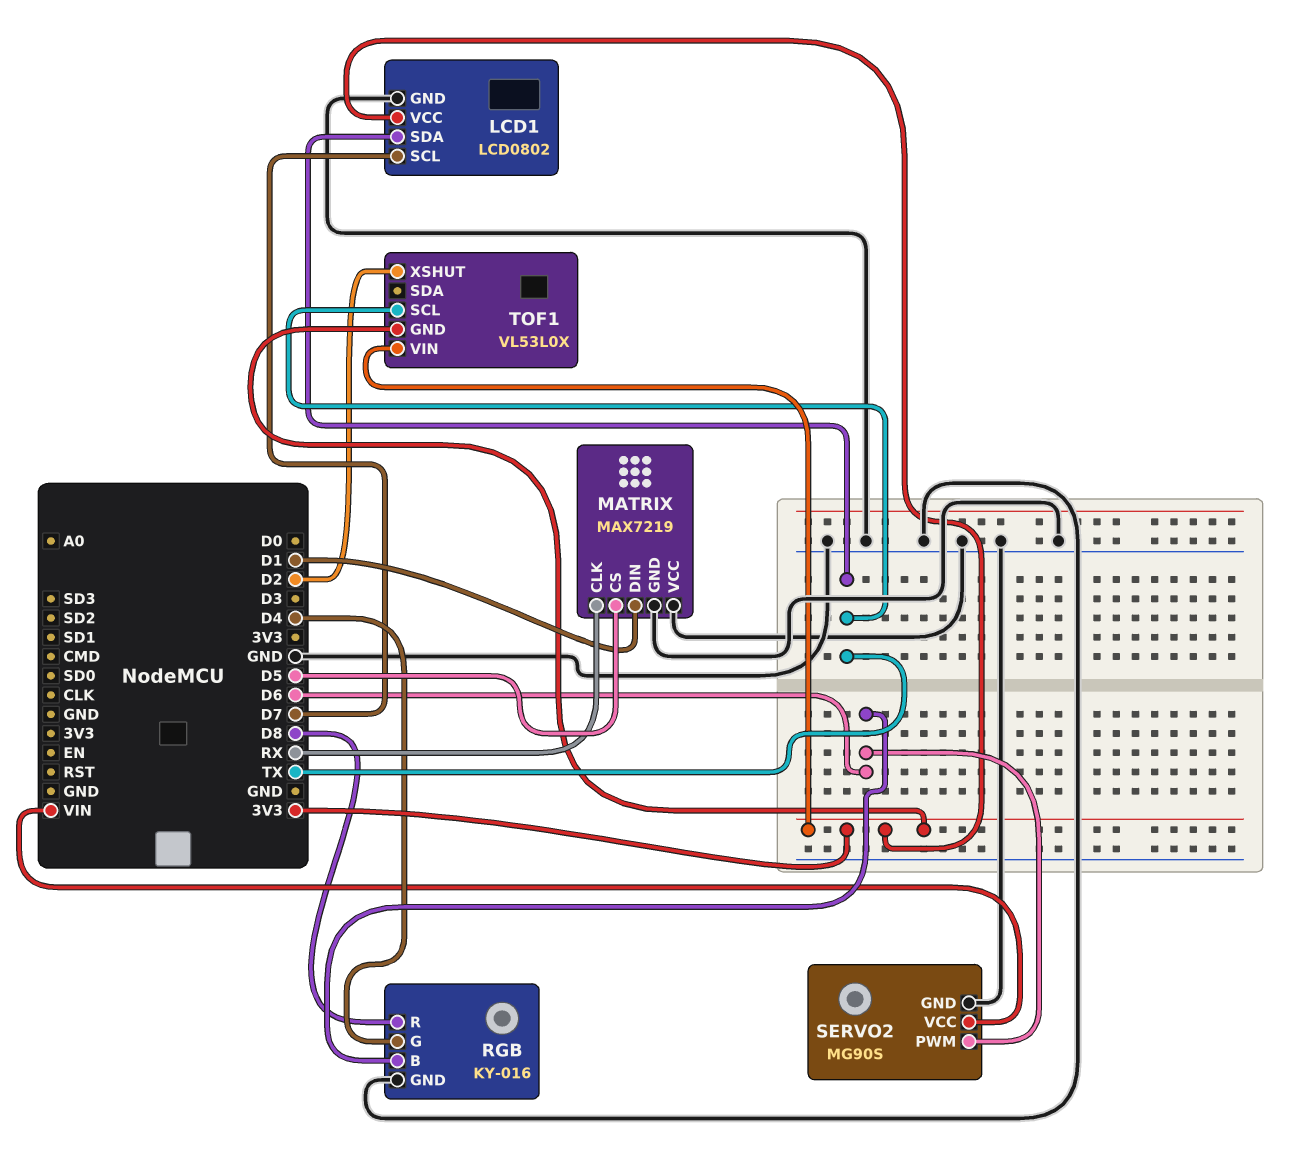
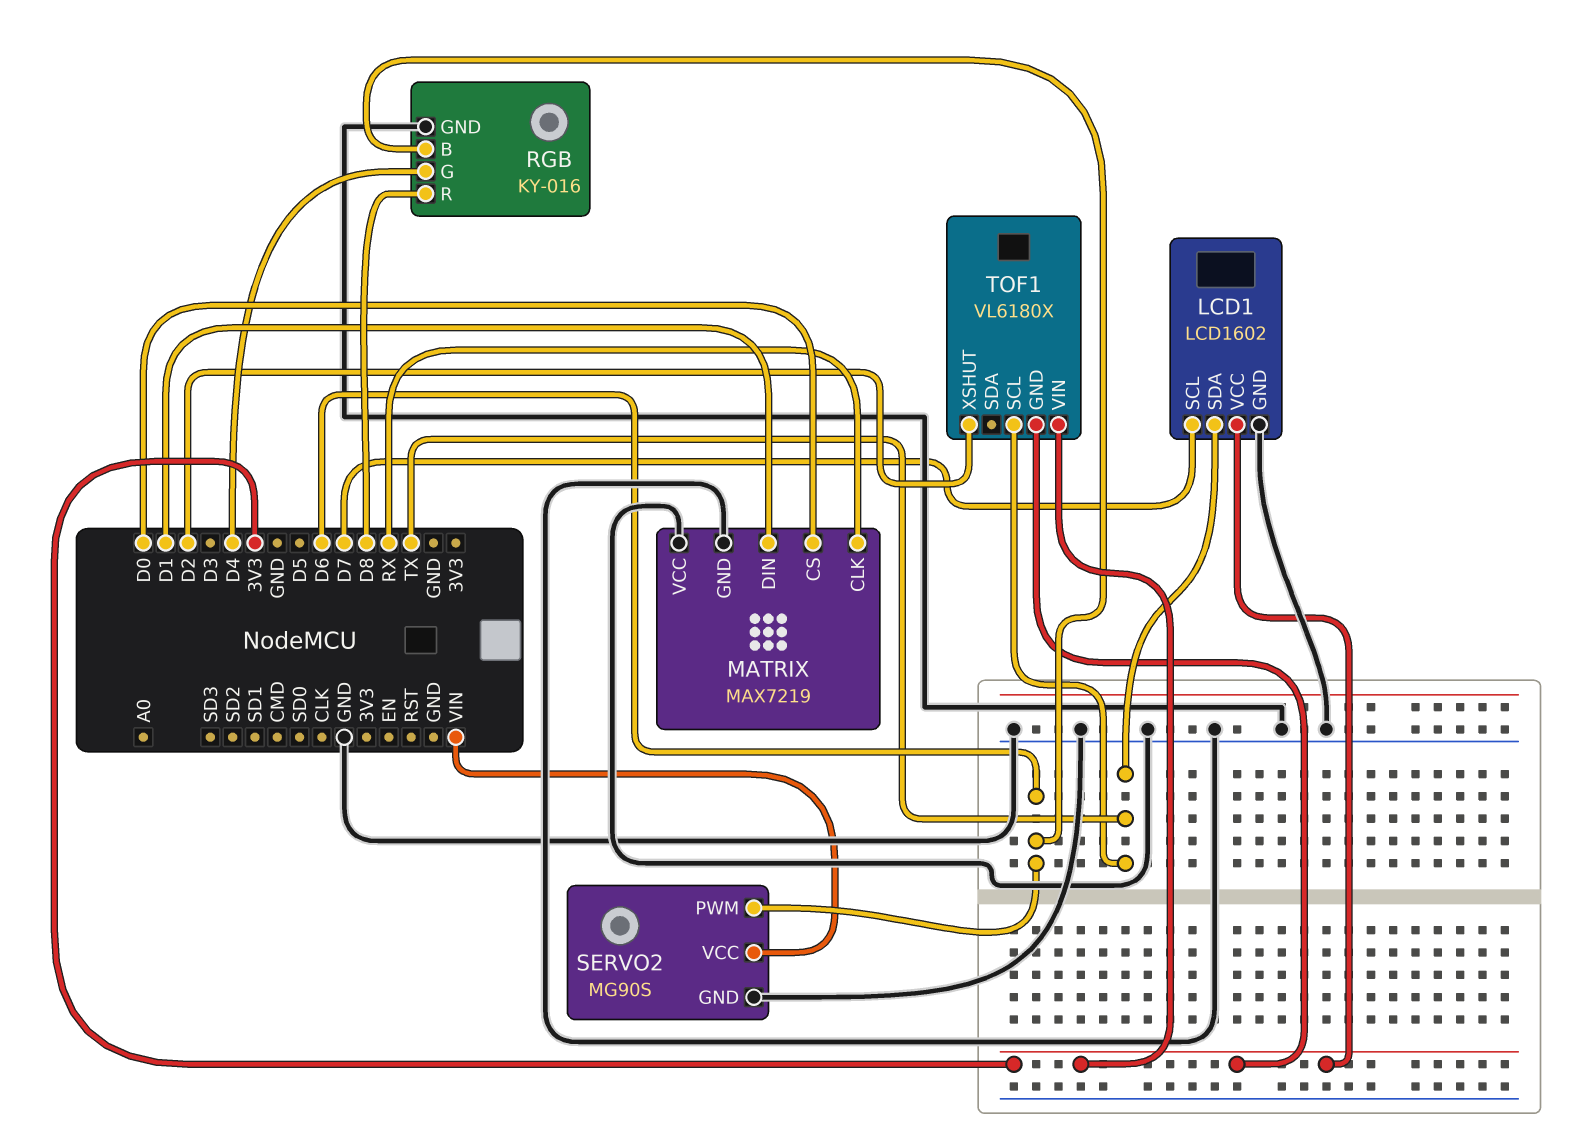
LCD1: LCD0802 -> LCD1602
MATRIX pin CS: D5 -> D0
TOF1: VL53L0X -> VL6180X

